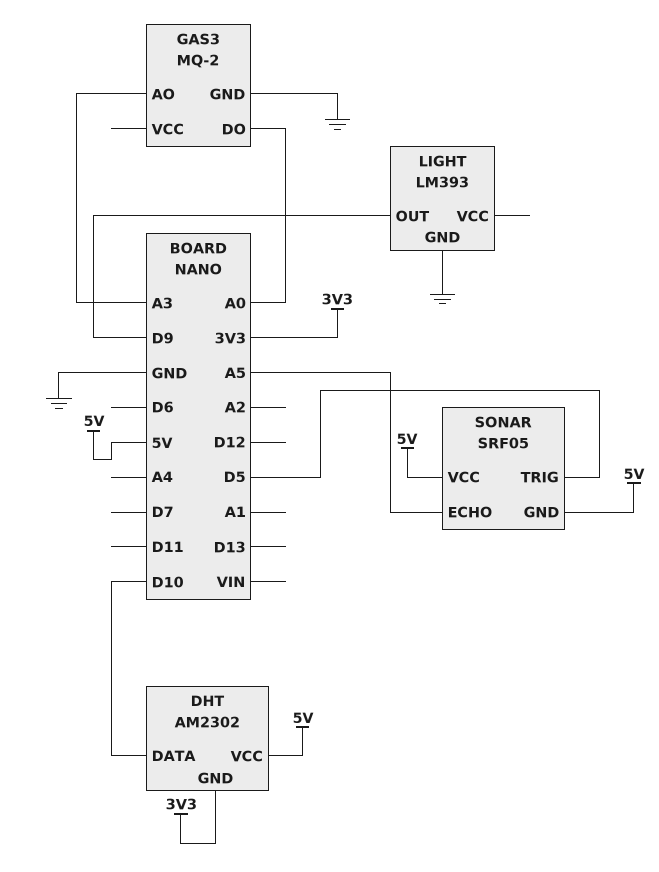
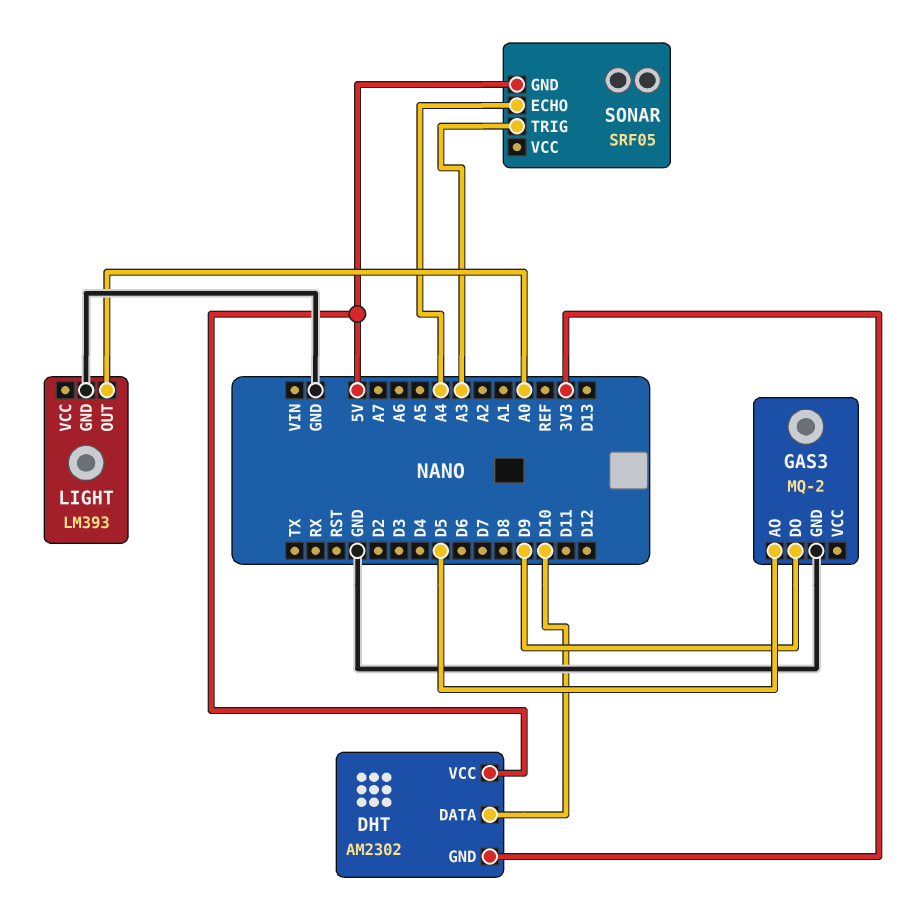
GAS3 pin AO: A3 -> D5
GAS3 pin DO: A0 -> D9
LIGHT pin OUT: D9 -> A0
SONAR pin ECHO: A5 -> A4
SONAR pin TRIG: D5 -> A3
SONAR pin VCC: 5V -> none

